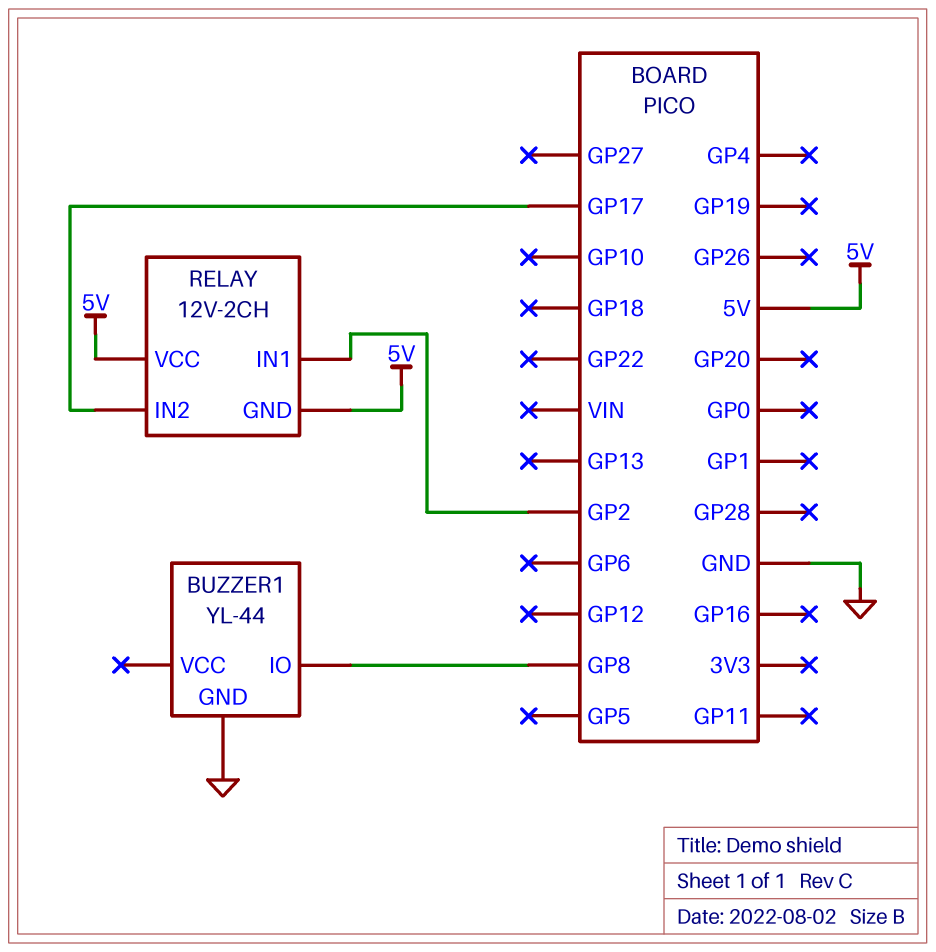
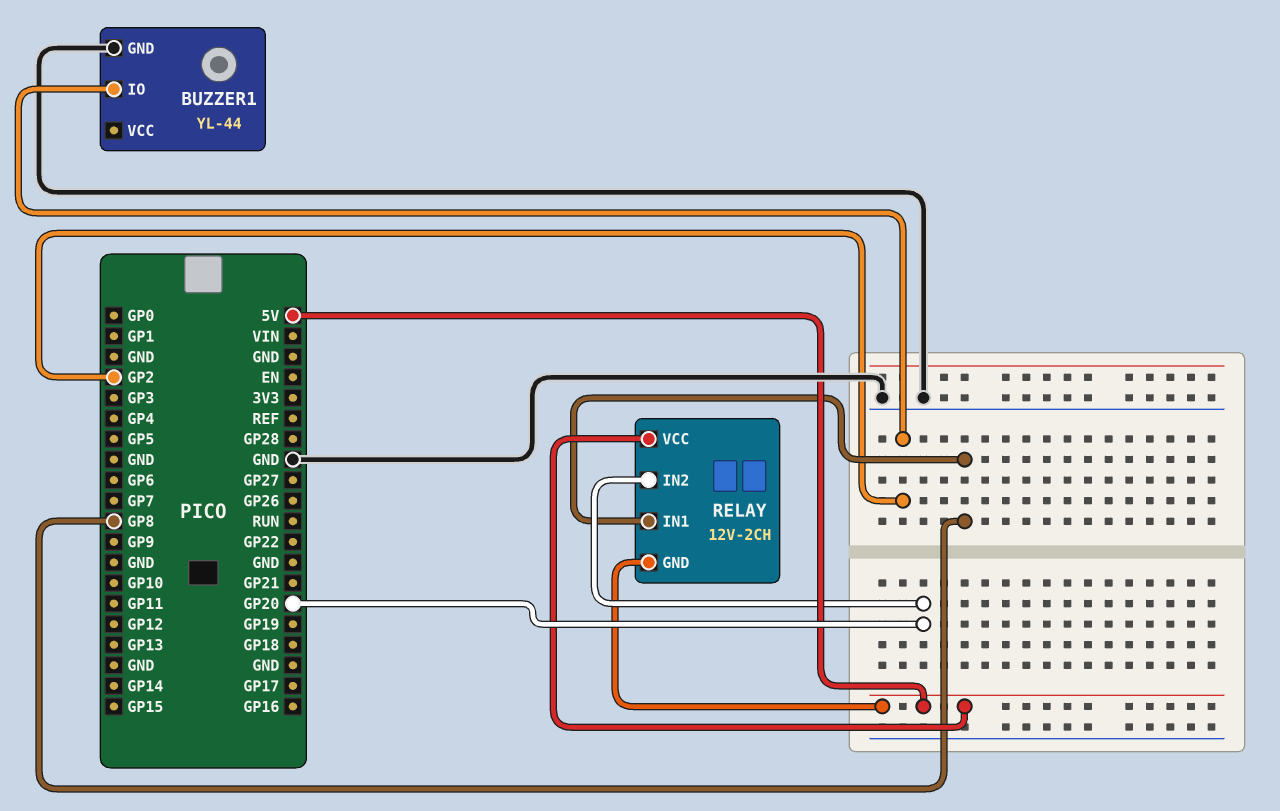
BUZZER1 pin IO: GP8 -> GP2
RELAY pin IN1: GP2 -> GP8
RELAY pin IN2: GP17 -> GP20

